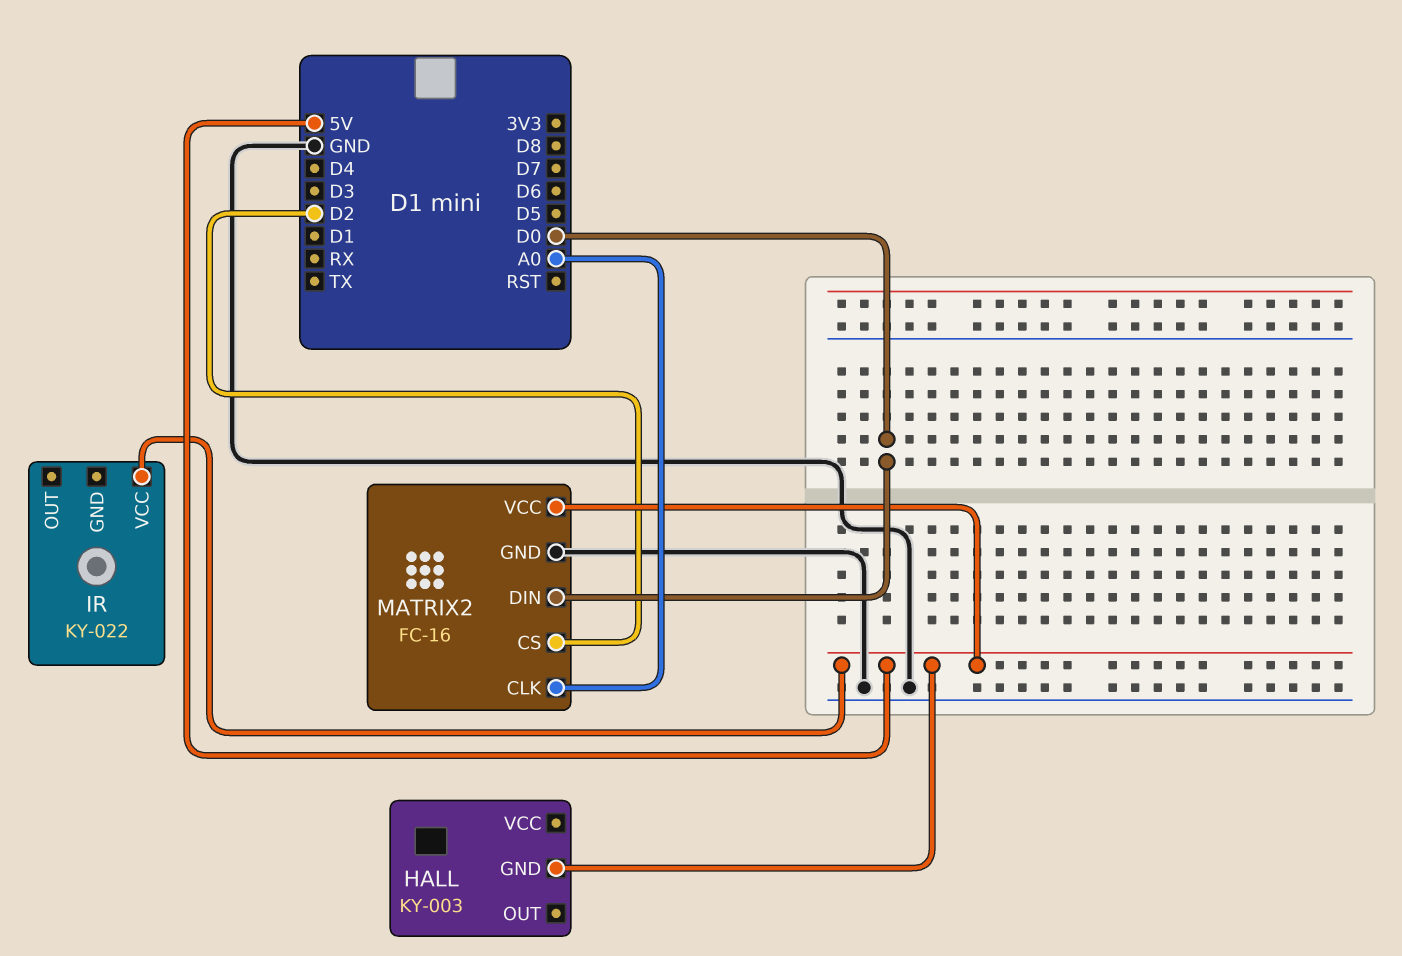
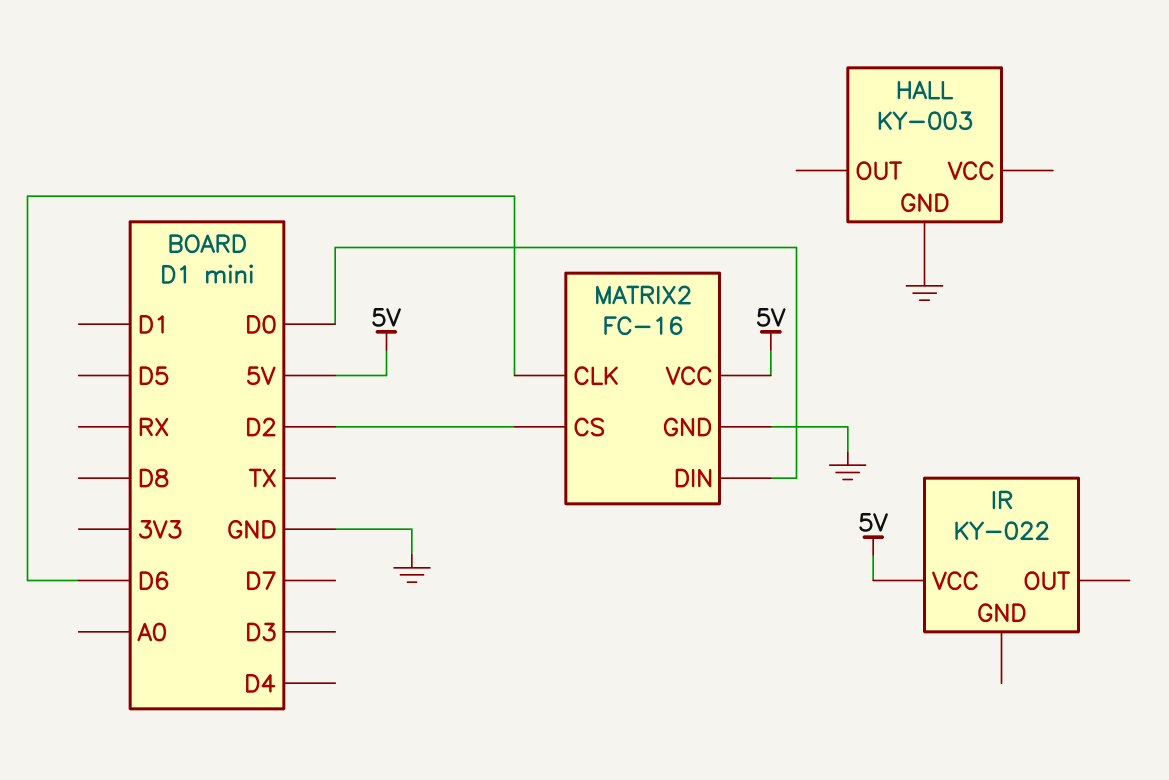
HALL pin GND: 5V -> GND
MATRIX2 pin CLK: A0 -> D6

